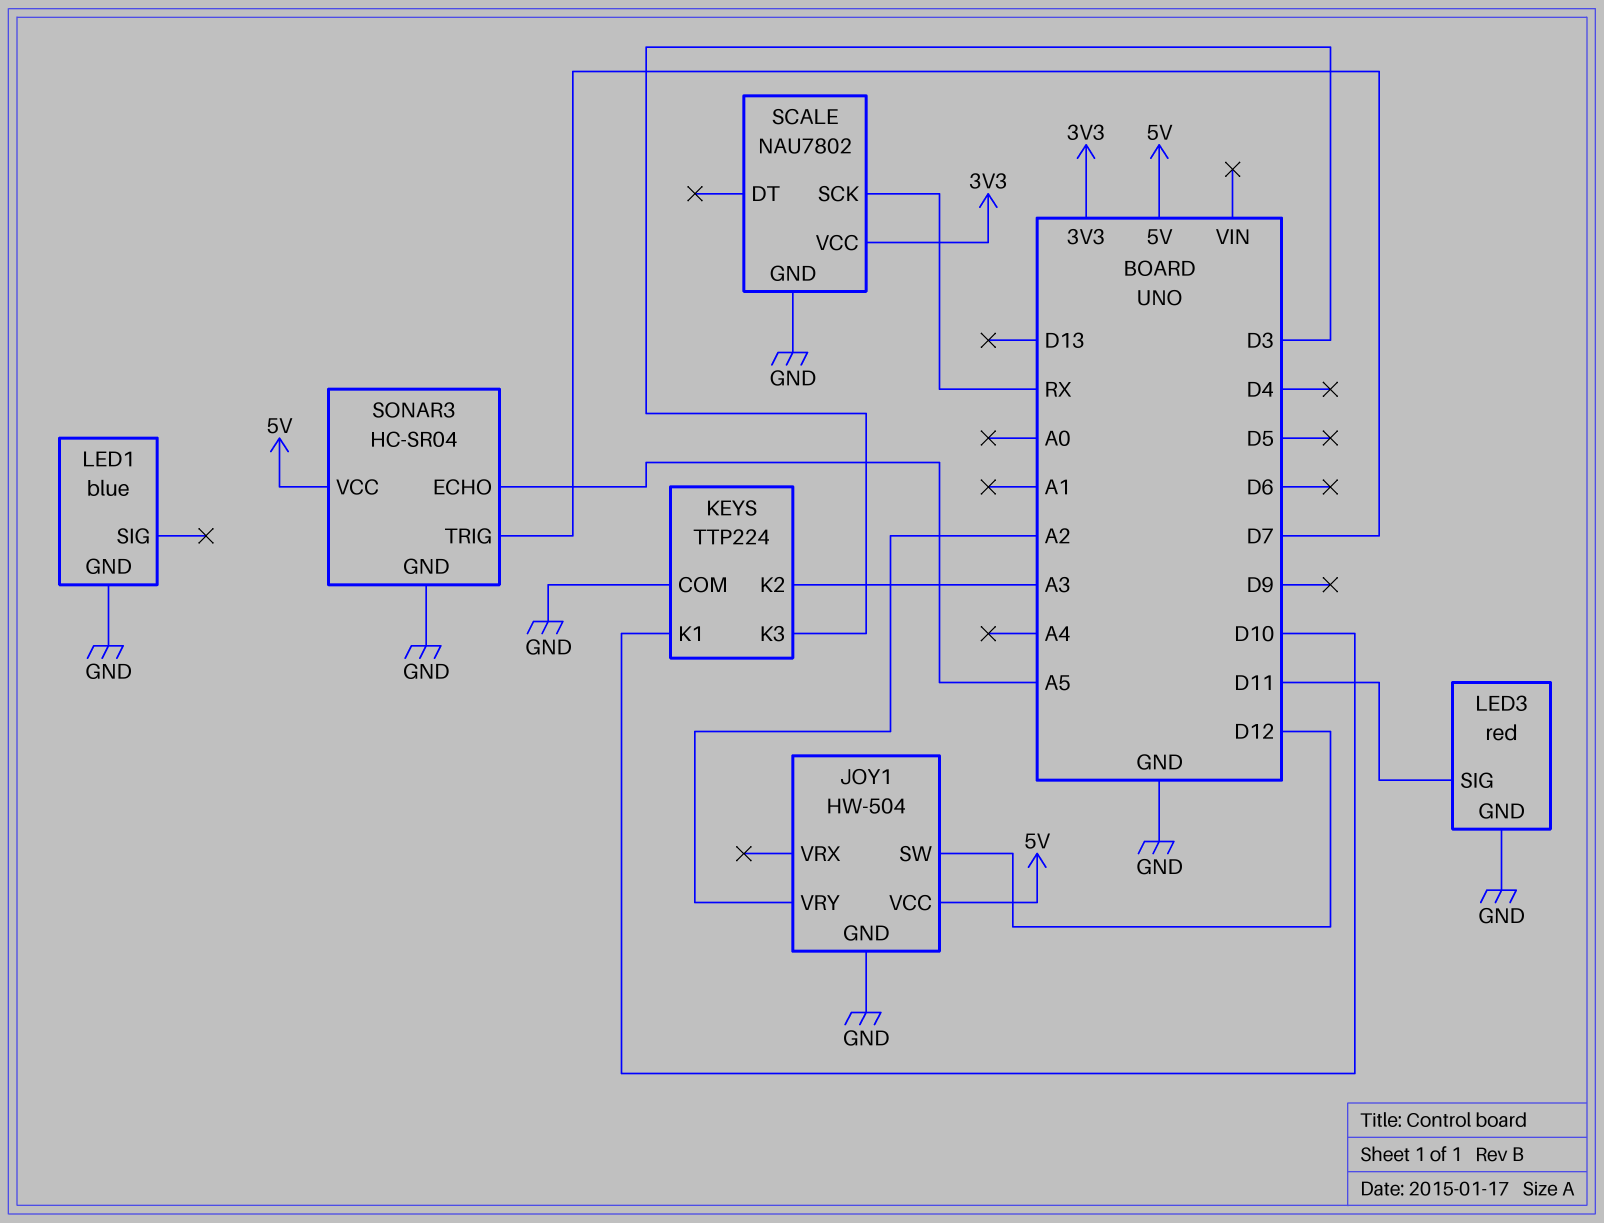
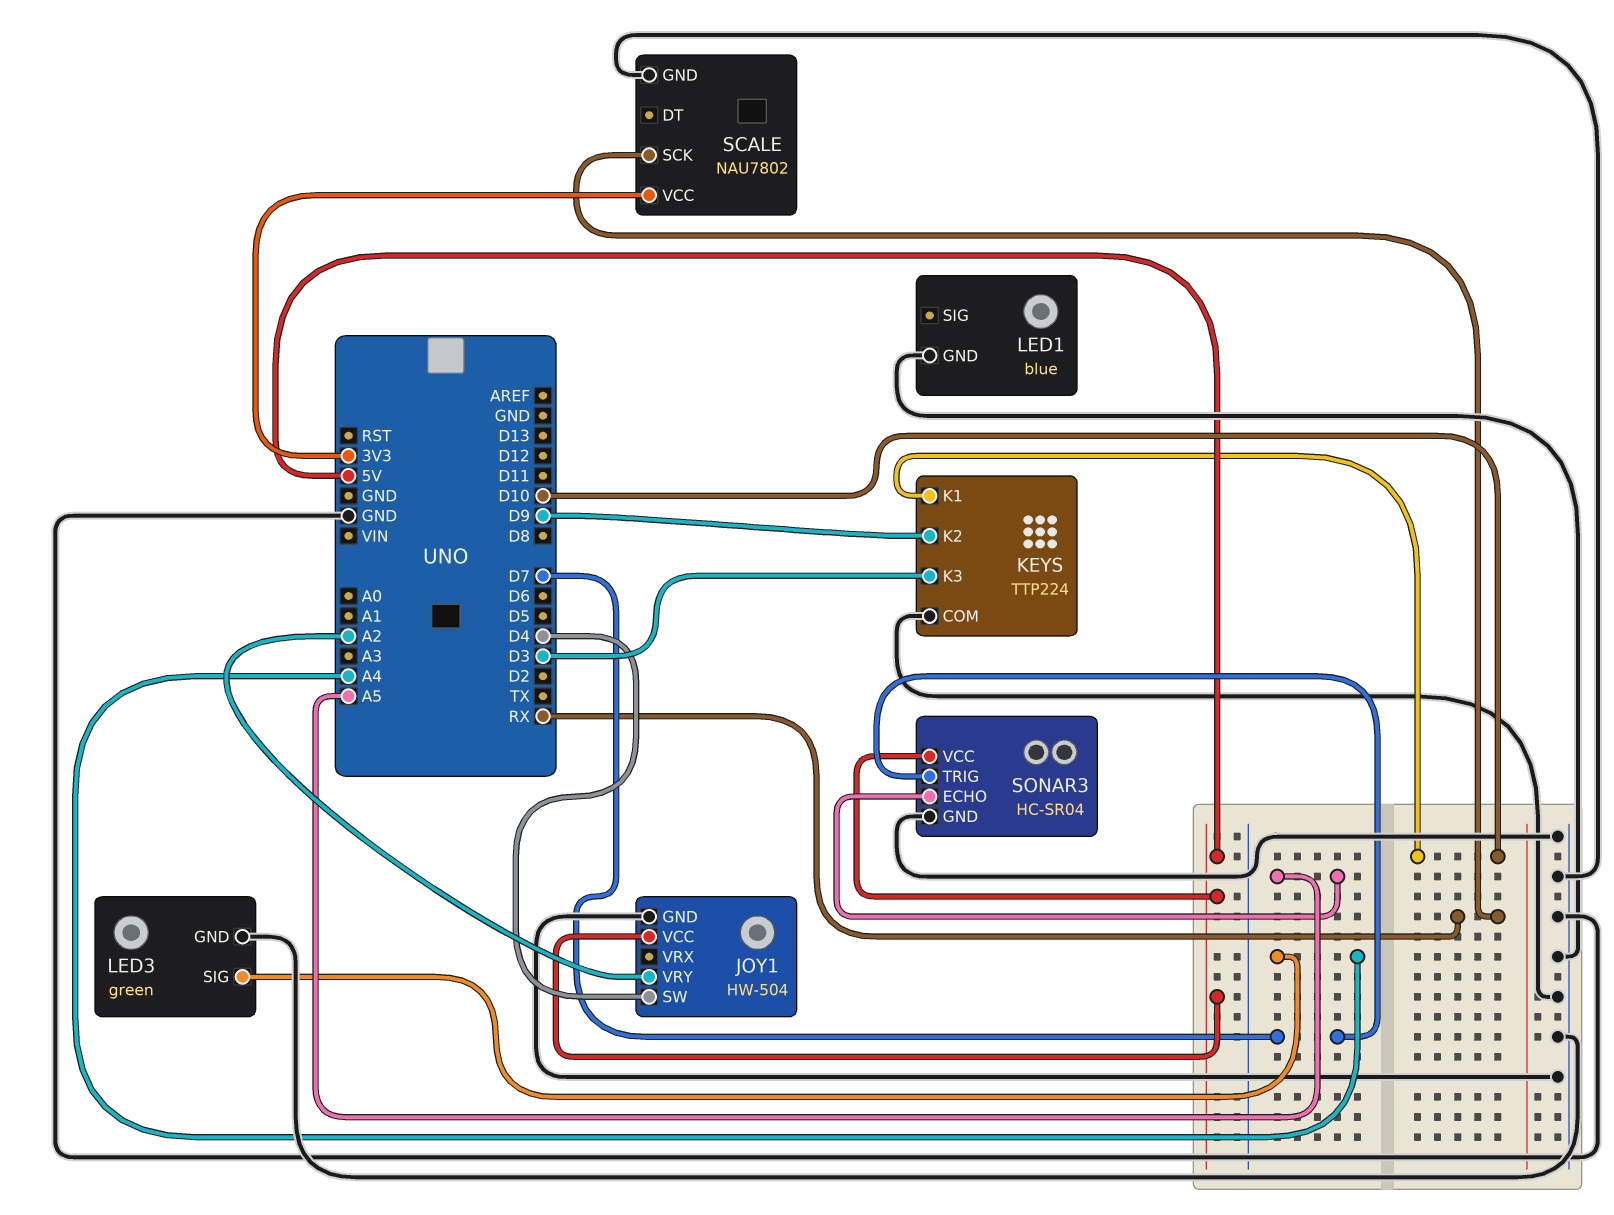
JOY1 pin SW: D12 -> D4
KEYS pin K2: A3 -> D9
LED3: red -> green
LED3 pin SIG: D11 -> A4

